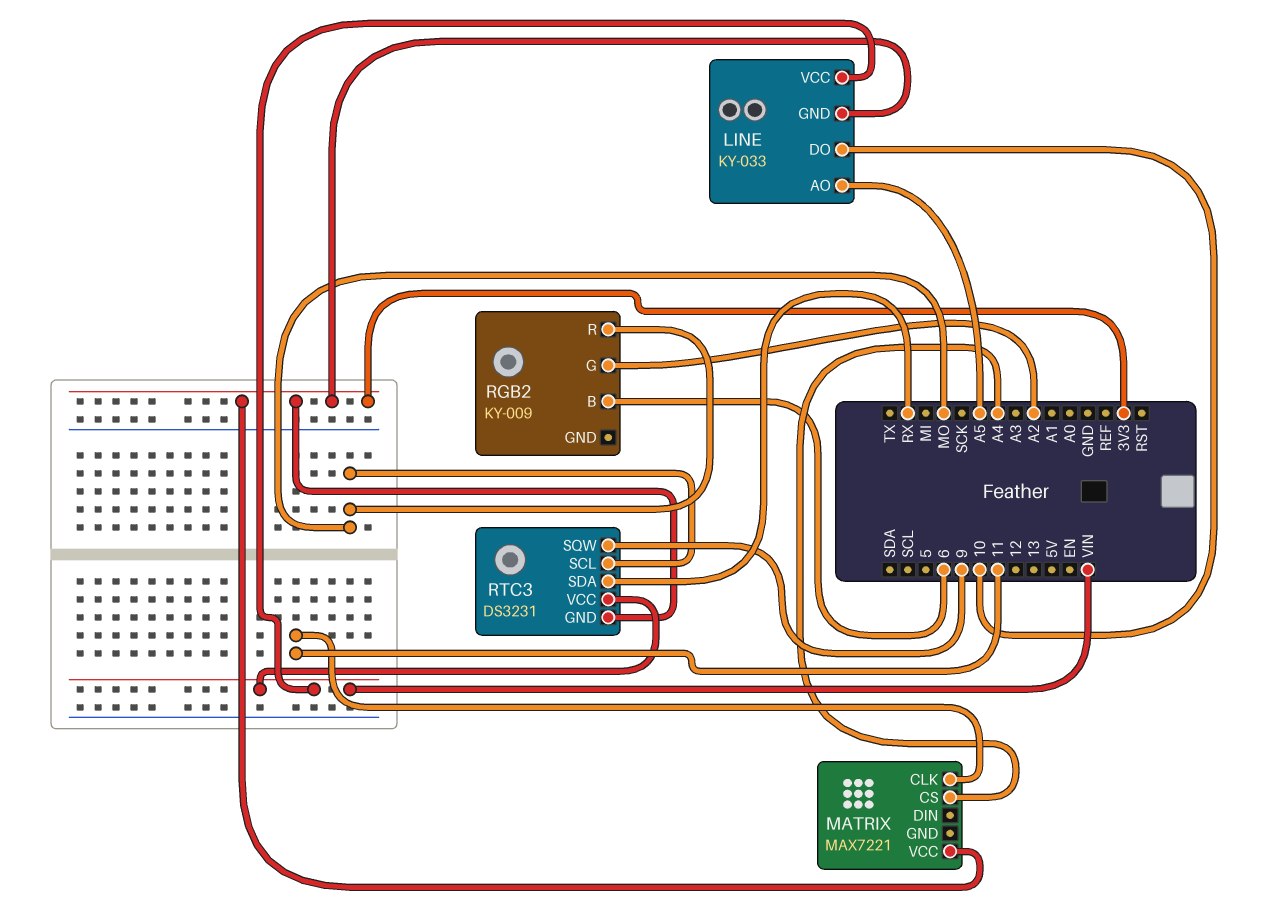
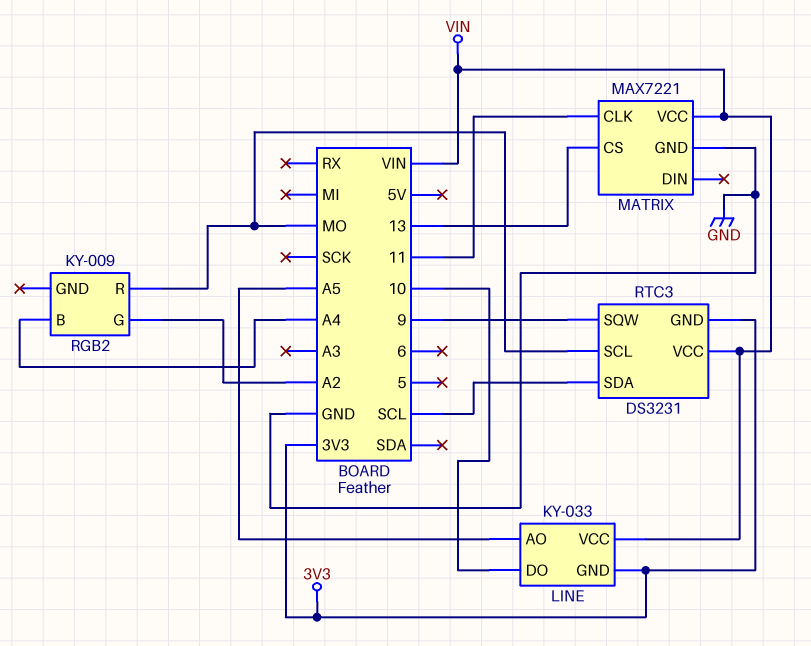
MATRIX pin CS: A4 -> 13
MATRIX pin GND: none -> GND
MATRIX pin VCC: 3V3 -> VIN
RGB2 pin B: 6 -> A4
RTC3 pin SDA: RX -> SCL

